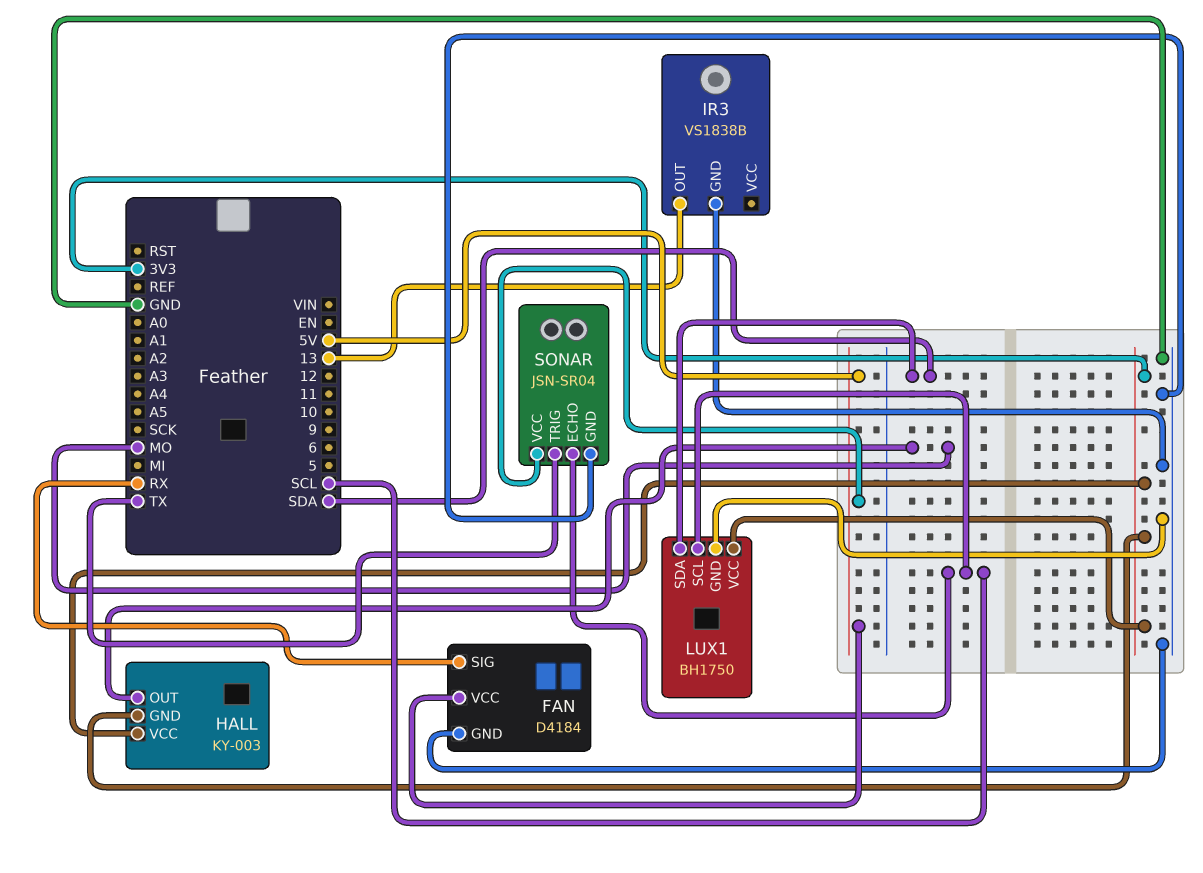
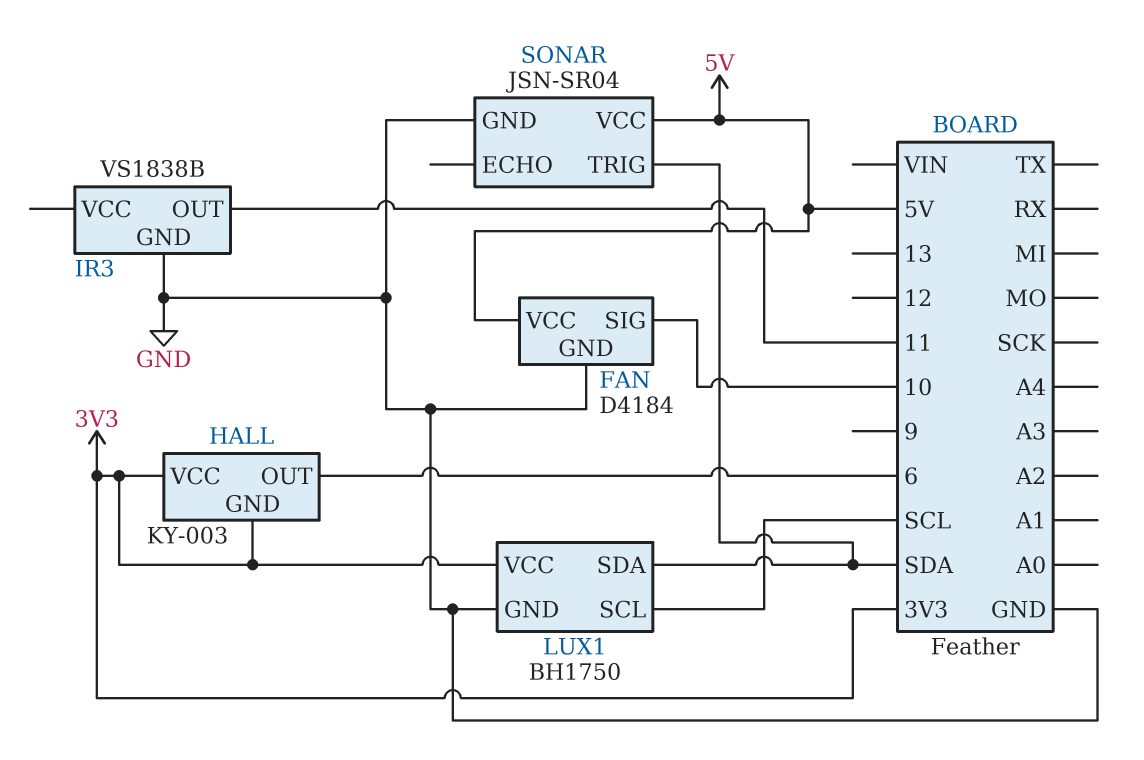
FAN pin SIG: RX -> 10
HALL pin OUT: MO -> 6
IR3 pin OUT: 13 -> 11
SONAR pin ECHO: SCL -> none
SONAR pin TRIG: TX -> SDA

